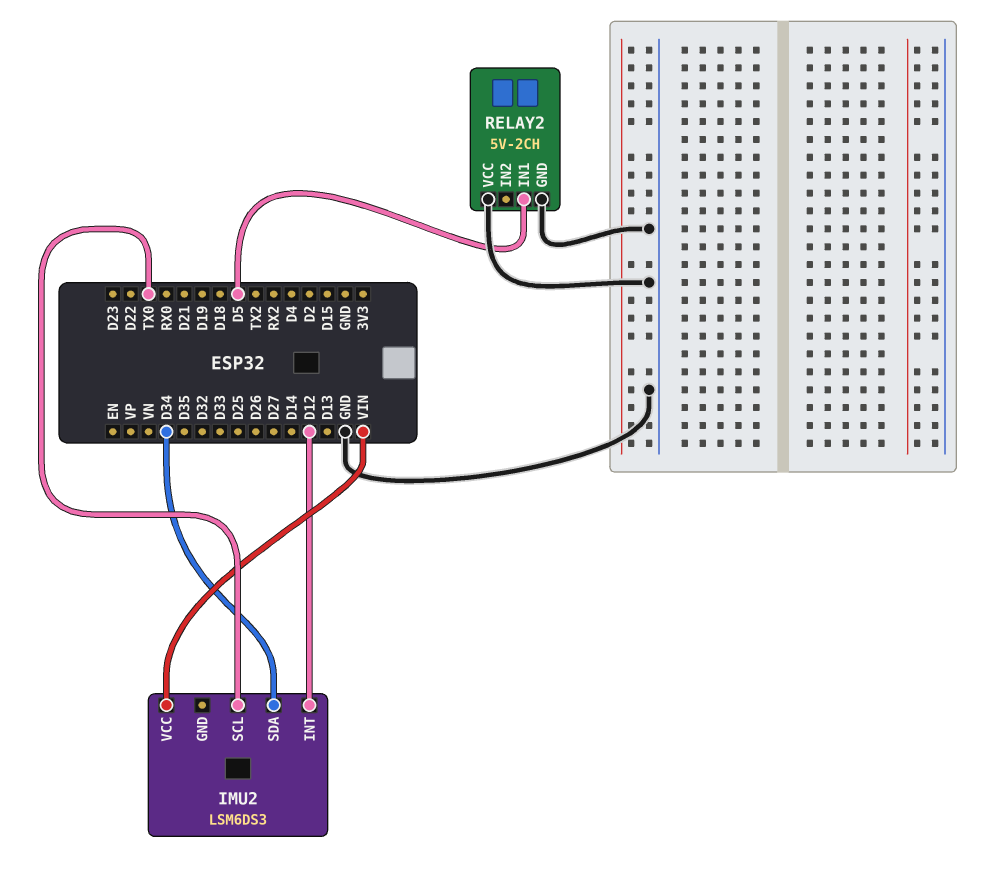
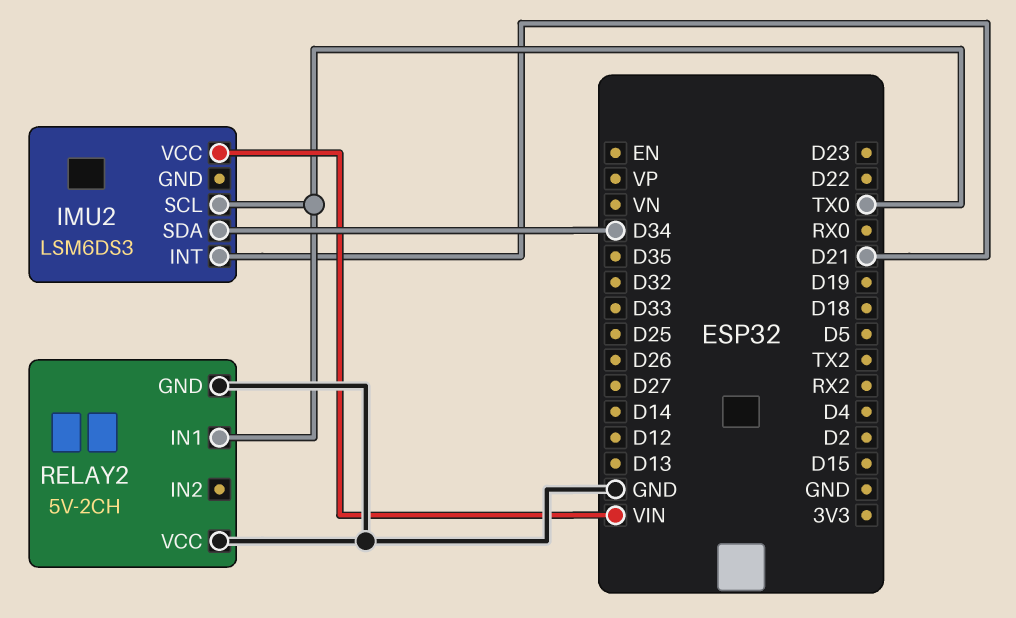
IMU2 pin INT: D12 -> D21
RELAY2 pin IN1: D5 -> TX0

